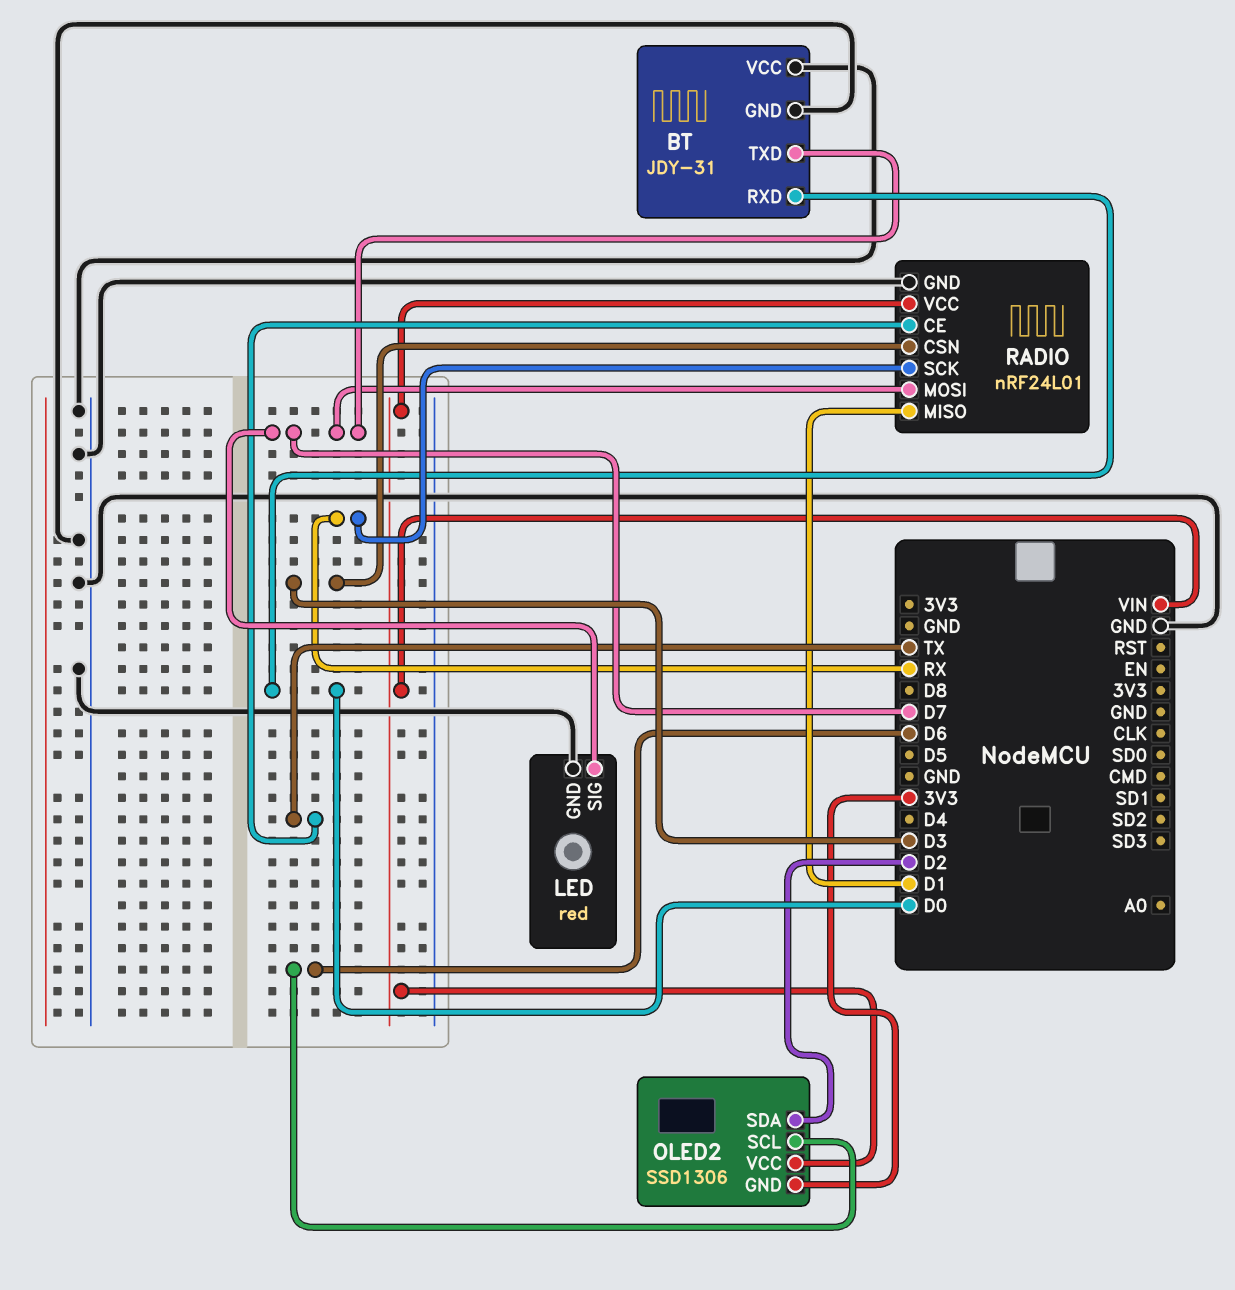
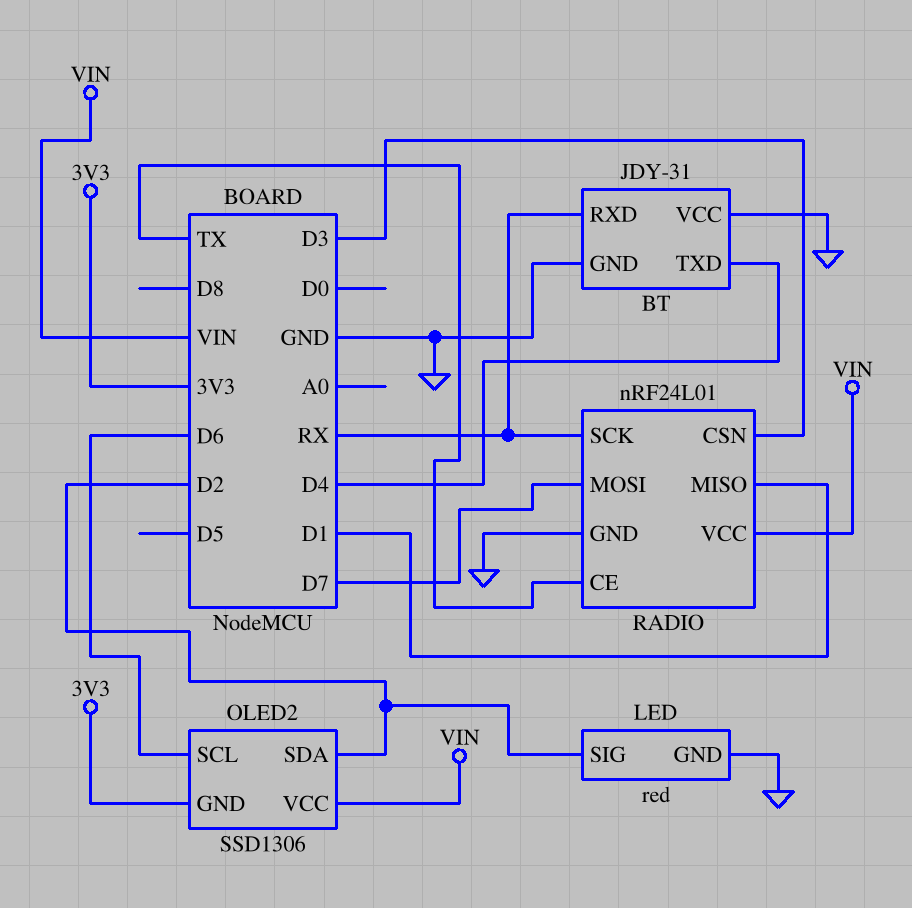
BT pin RXD: D0 -> RX
BT pin TXD: D7 -> D4
LED pin SIG: D7 -> D2

